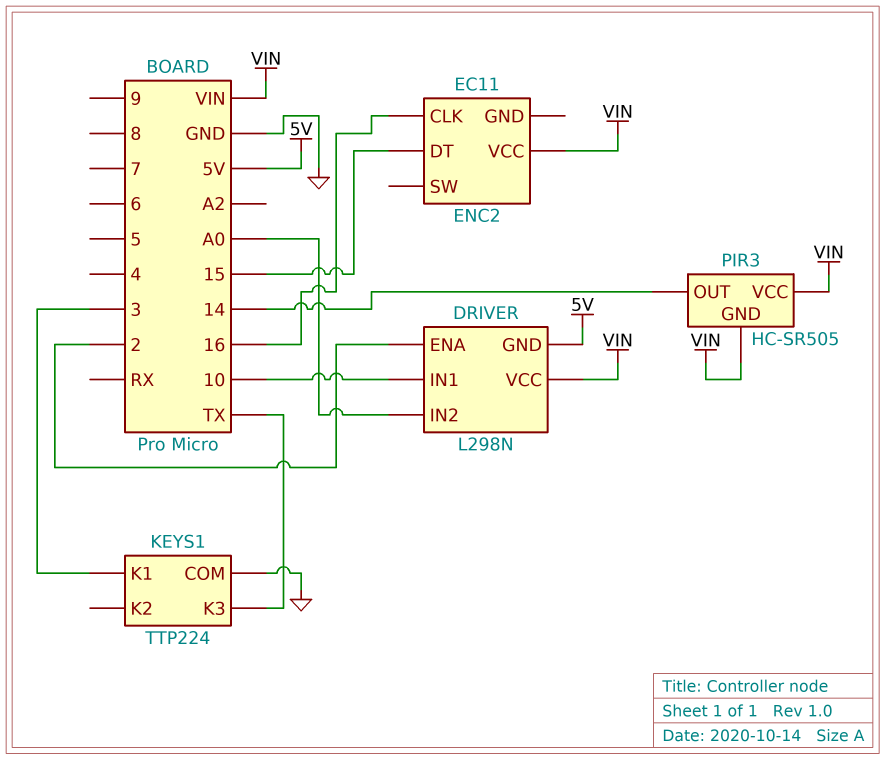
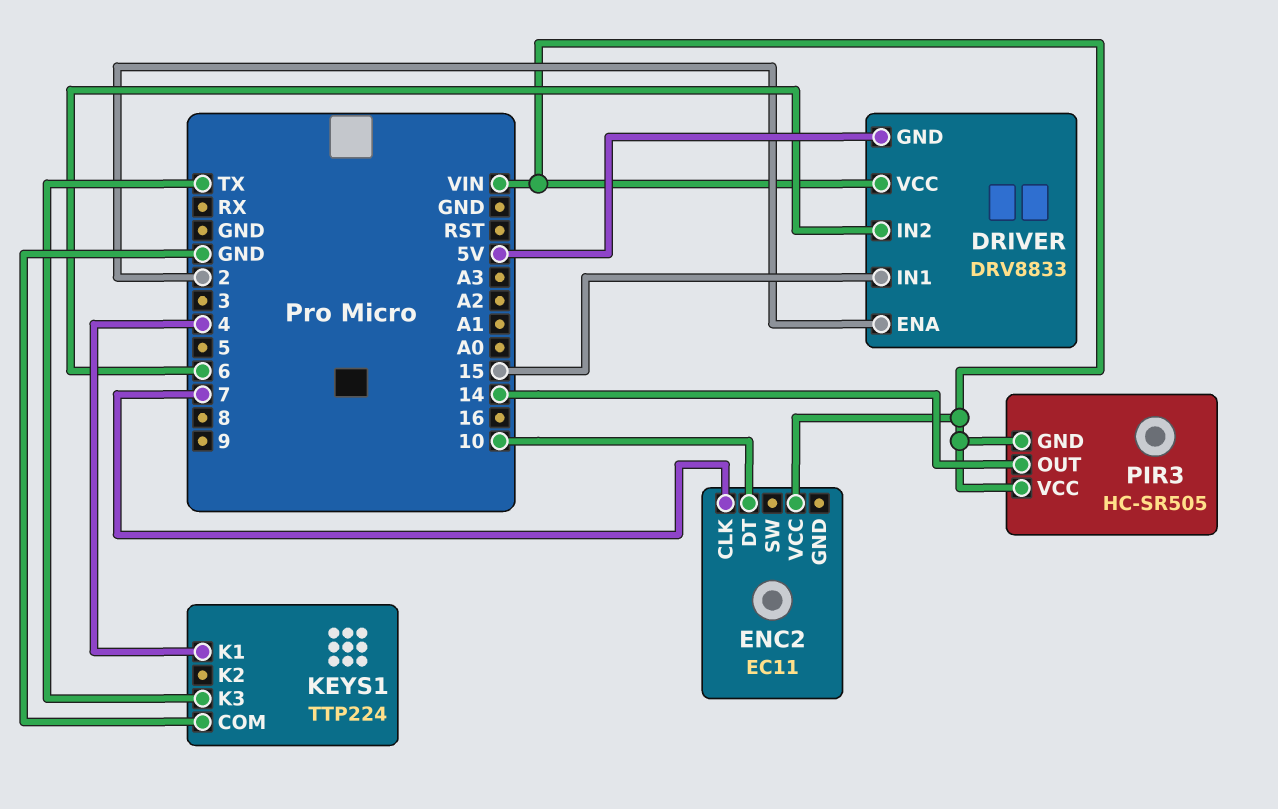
DRIVER: L298N -> DRV8833
DRIVER pin IN1: 10 -> 15
DRIVER pin IN2: A0 -> 6
ENC2 pin CLK: 16 -> 7
ENC2 pin DT: 15 -> 10
KEYS1 pin K1: 3 -> 4

